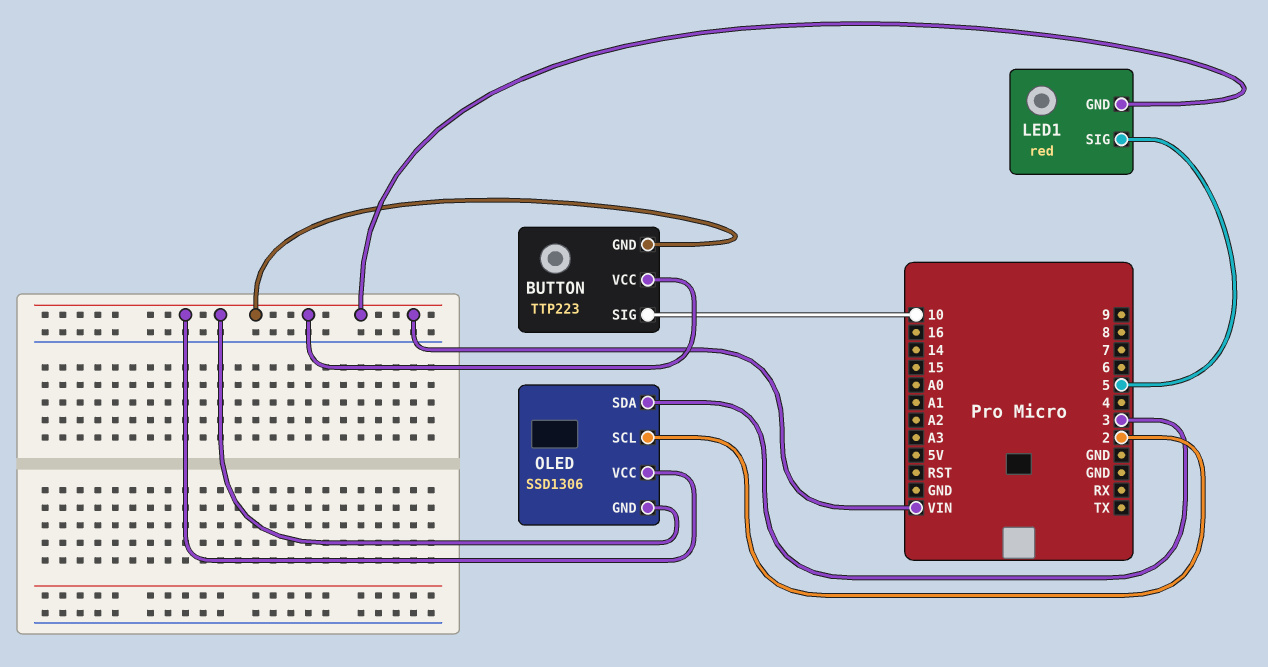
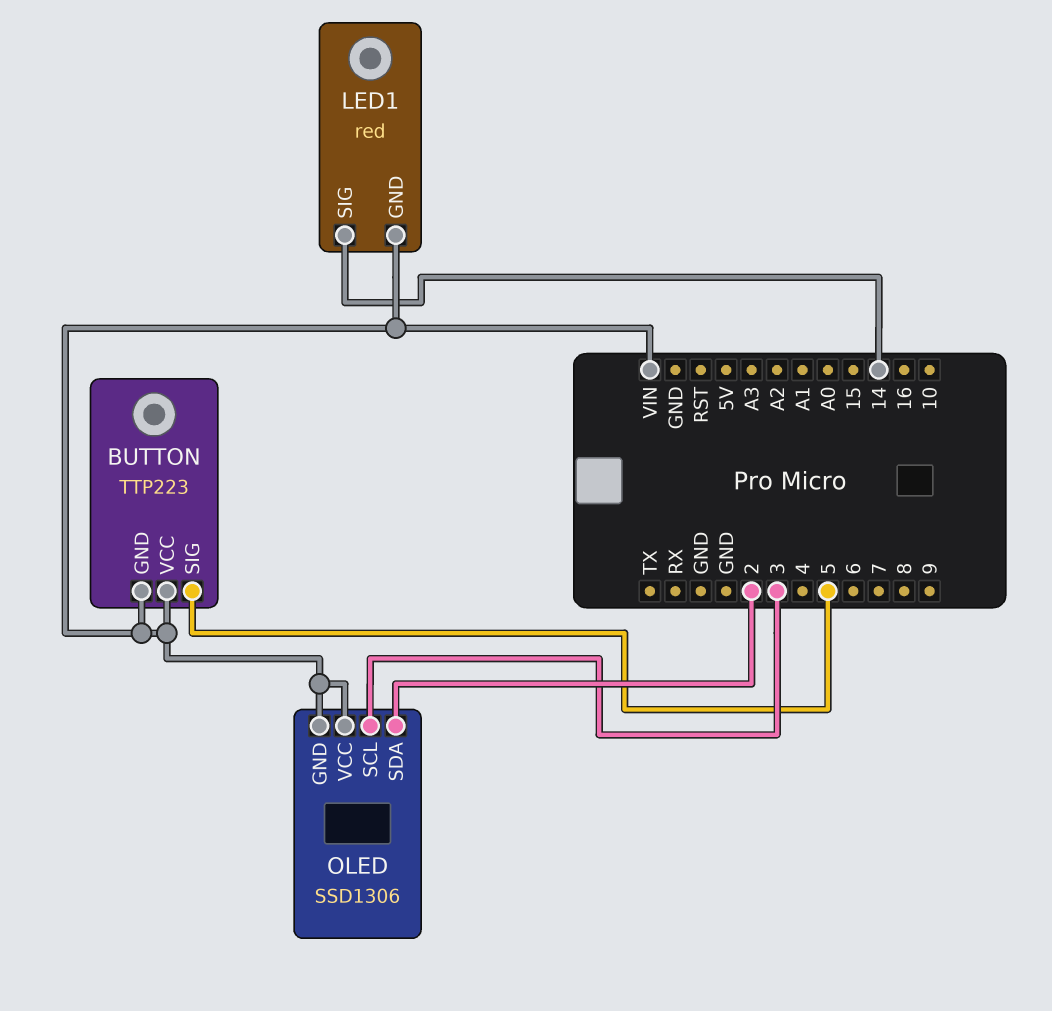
BUTTON pin SIG: 10 -> 5
LED1 pin SIG: 5 -> 14
OLED pin SCL: 2 -> 3
OLED pin SDA: 3 -> 2

